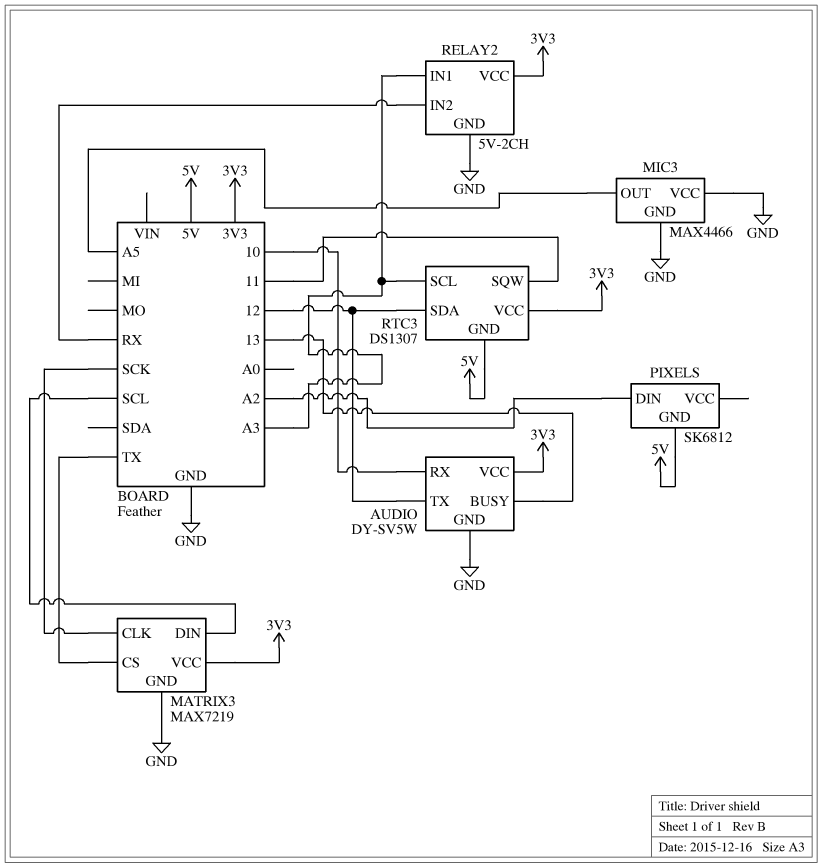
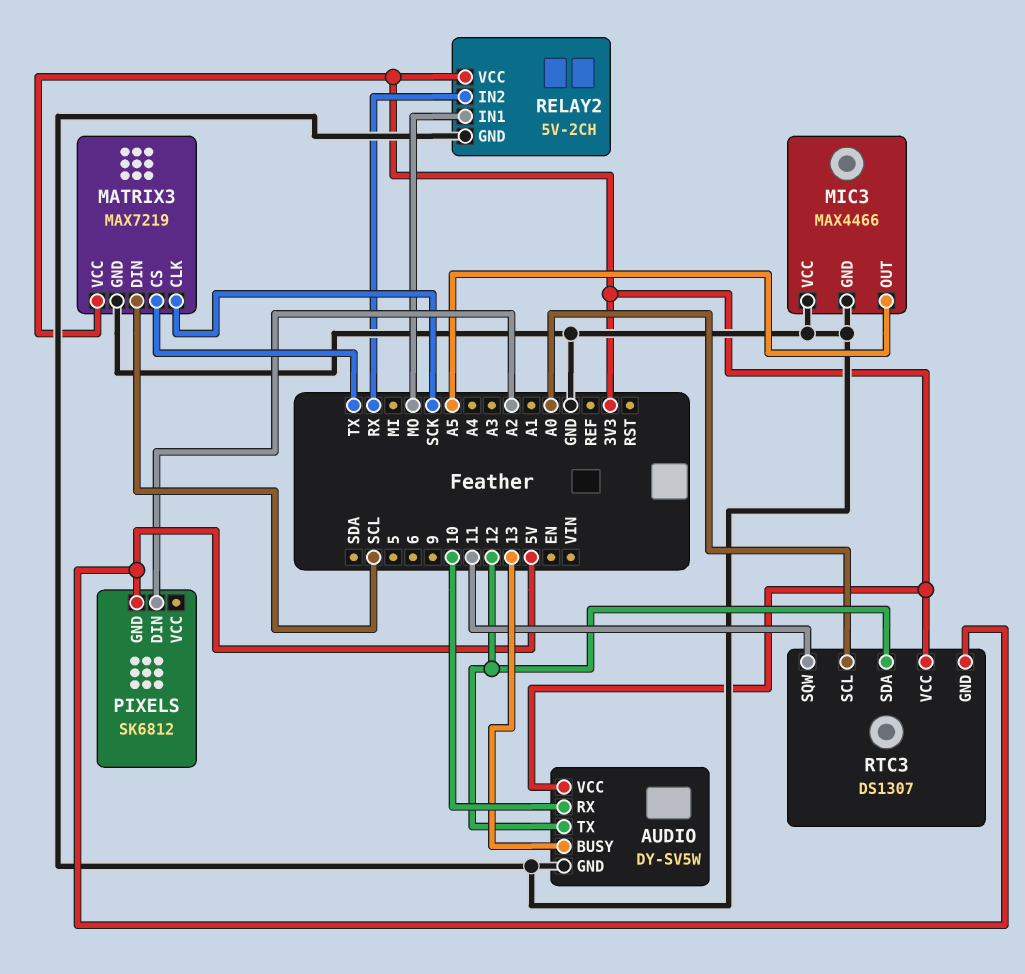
RELAY2 pin IN1: A3 -> MO
RTC3 pin SCL: A3 -> A0

